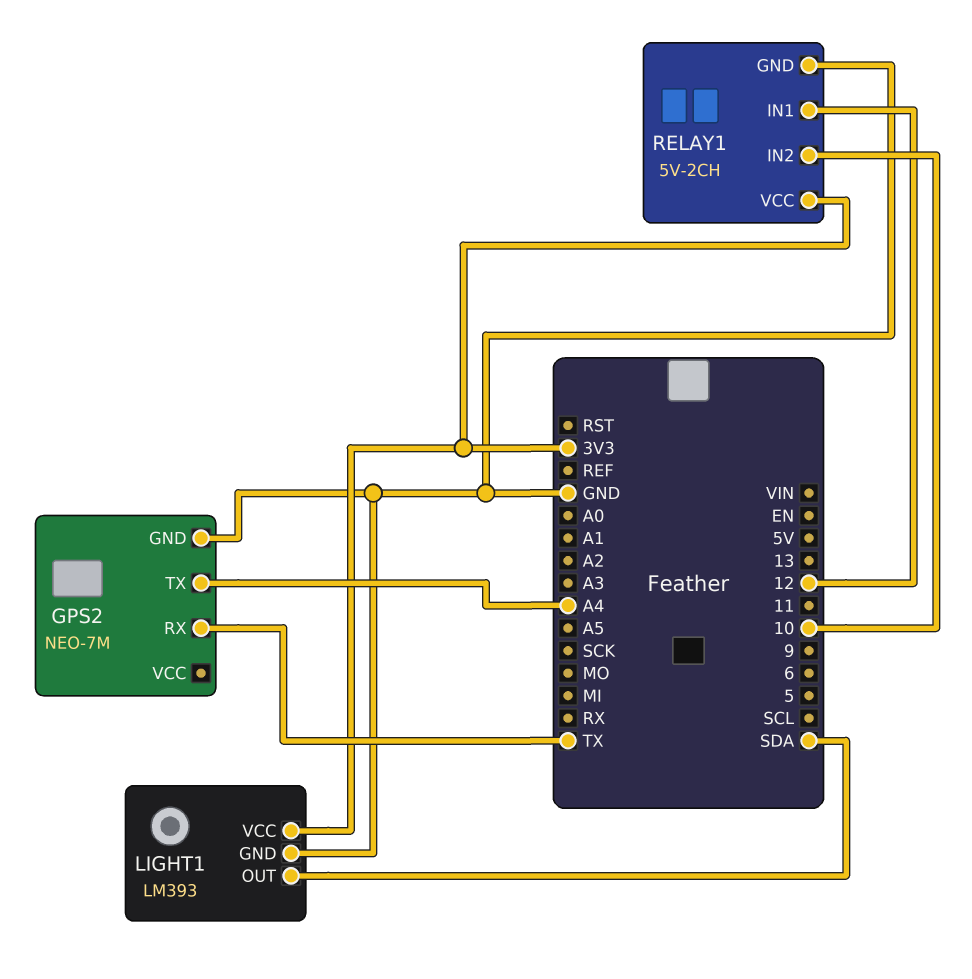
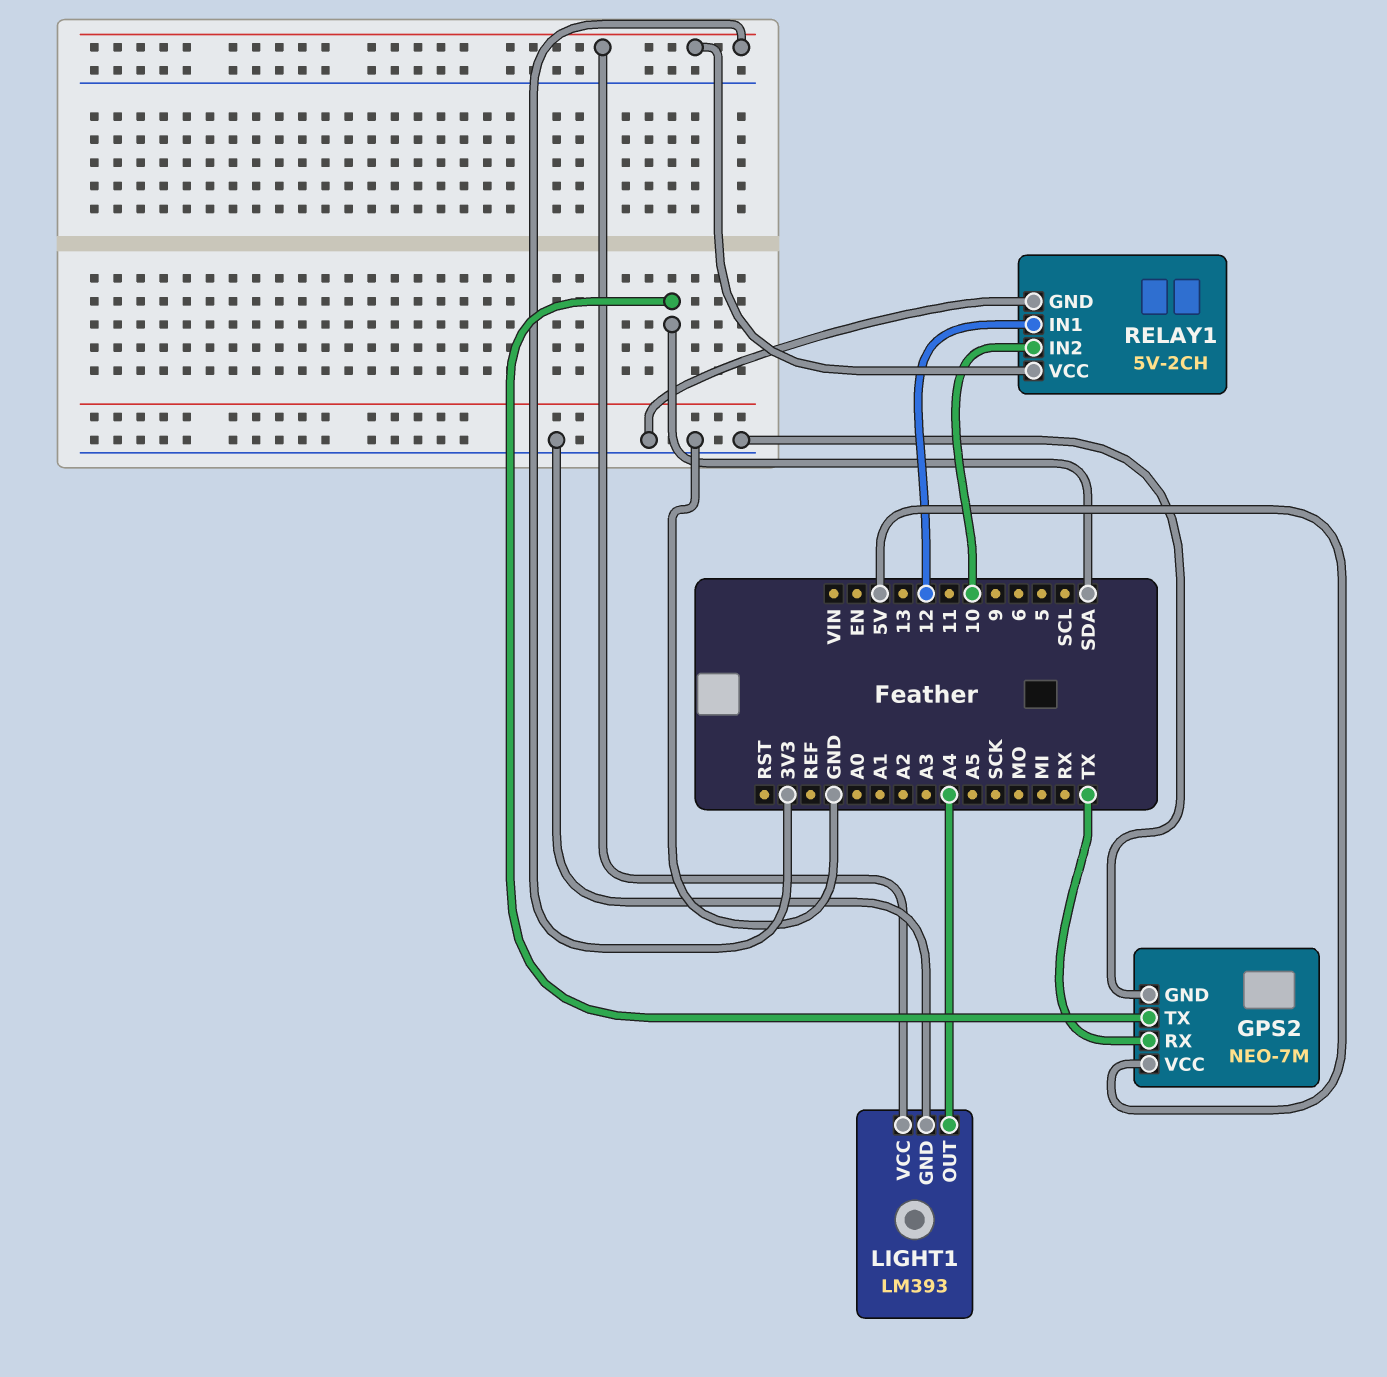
GPS2 pin TX: A4 -> SDA
GPS2 pin VCC: none -> 5V
LIGHT1 pin OUT: SDA -> A4

